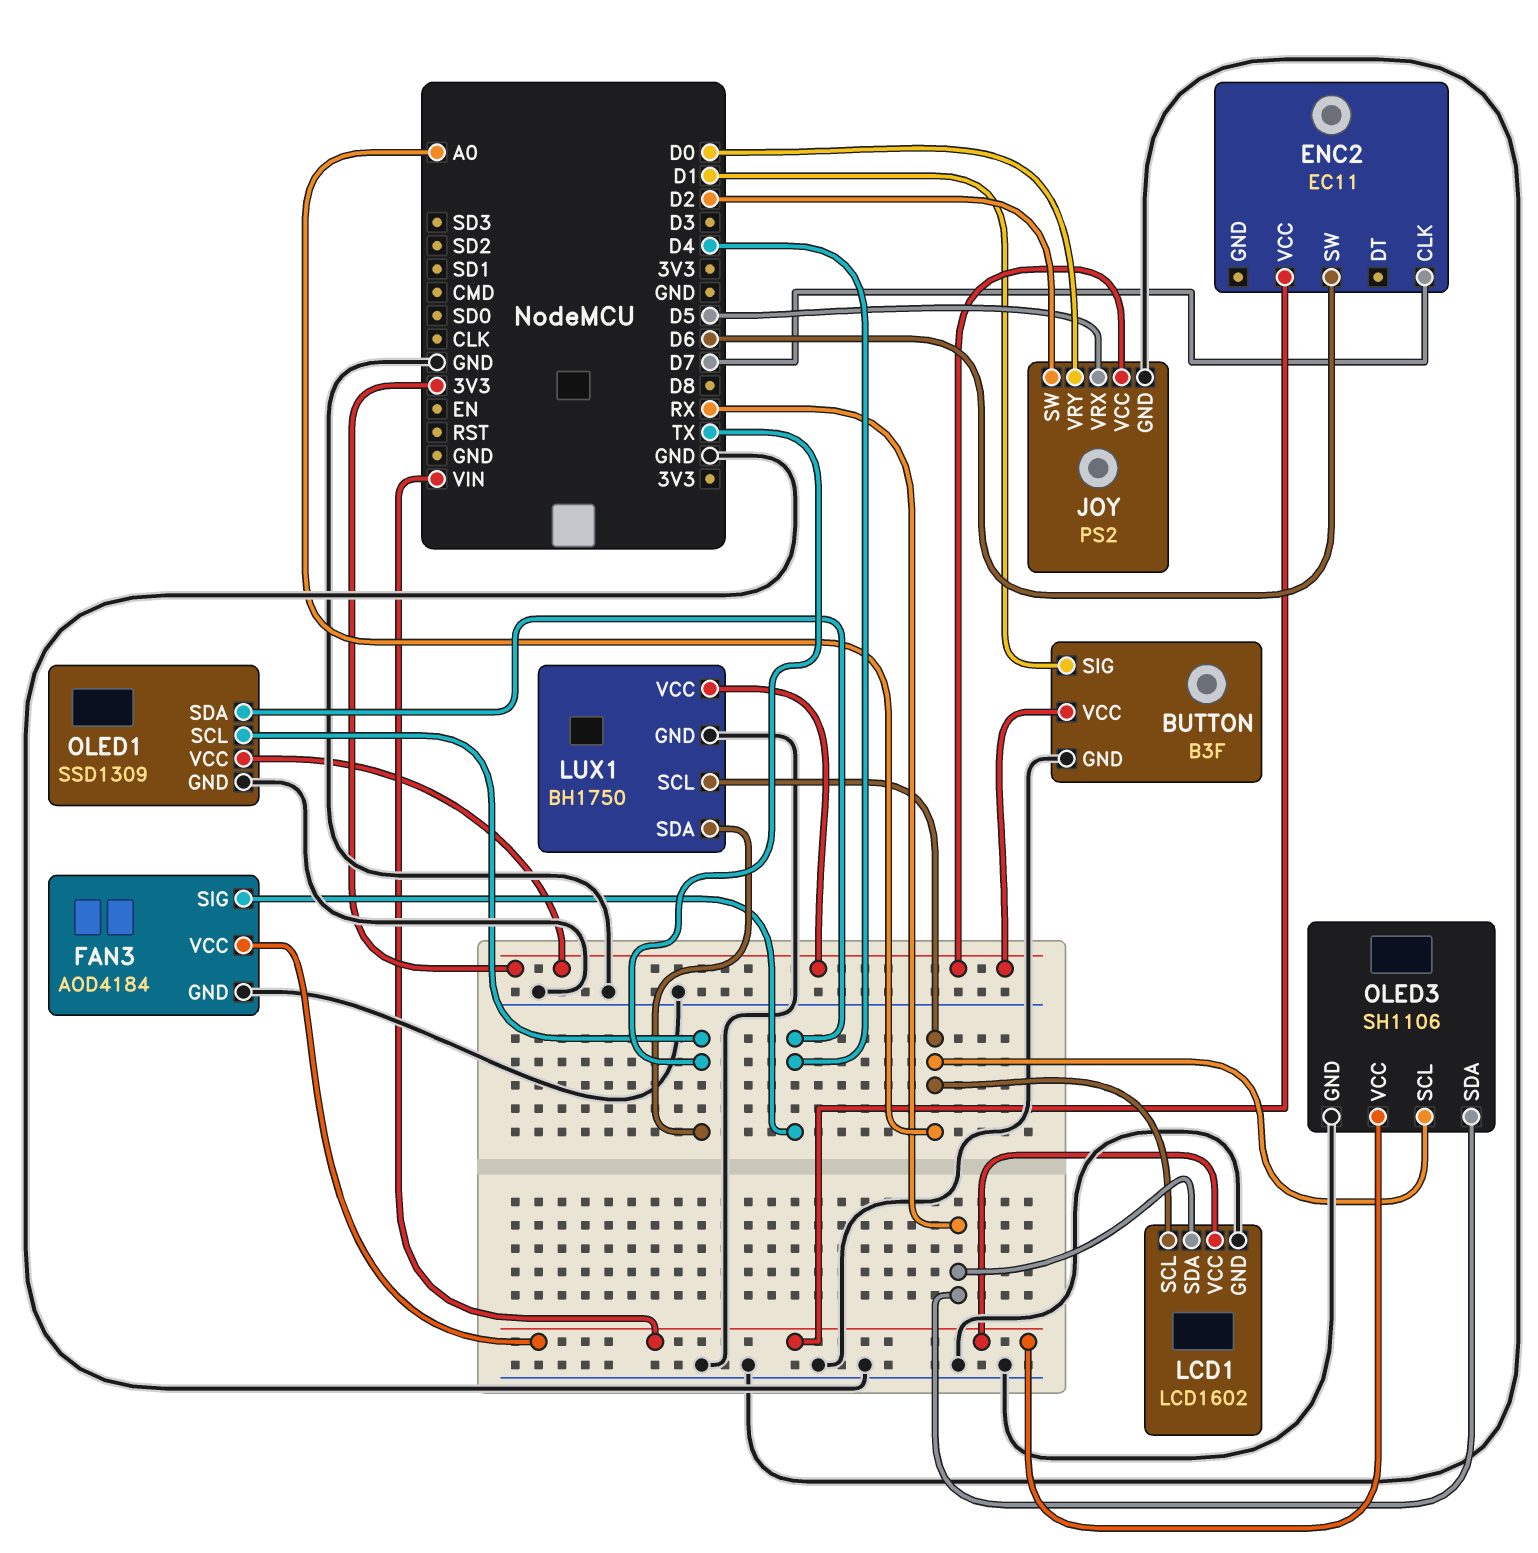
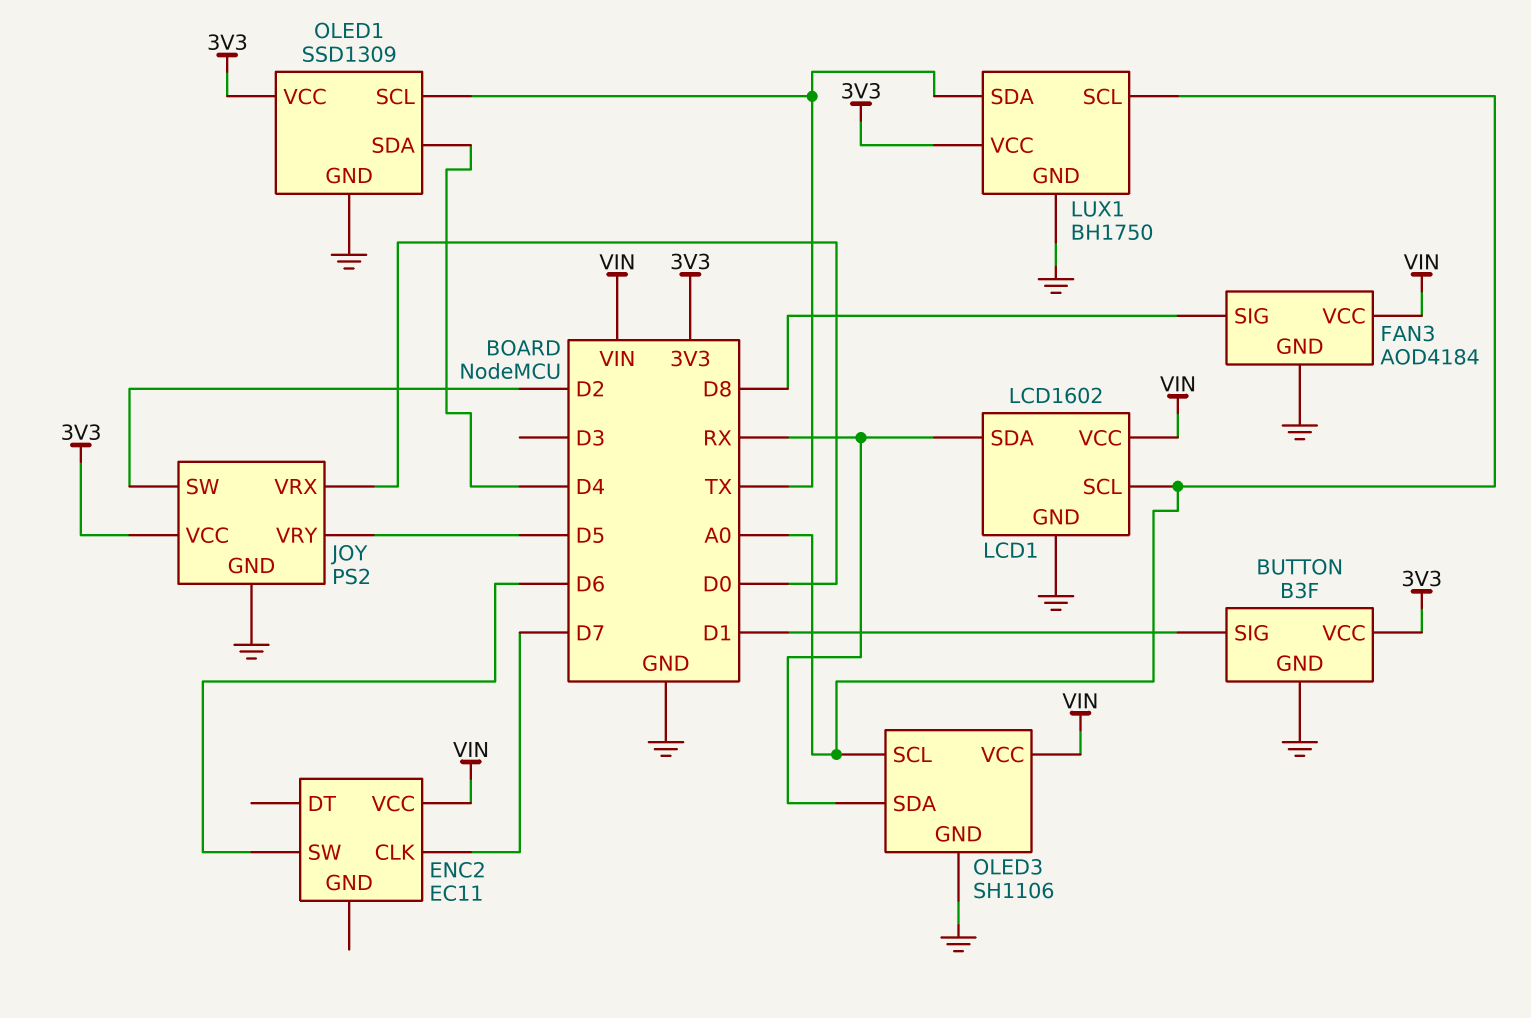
FAN3 pin SIG: D4 -> D8
JOY pin VRX: D5 -> D0
JOY pin VRY: D0 -> D5

